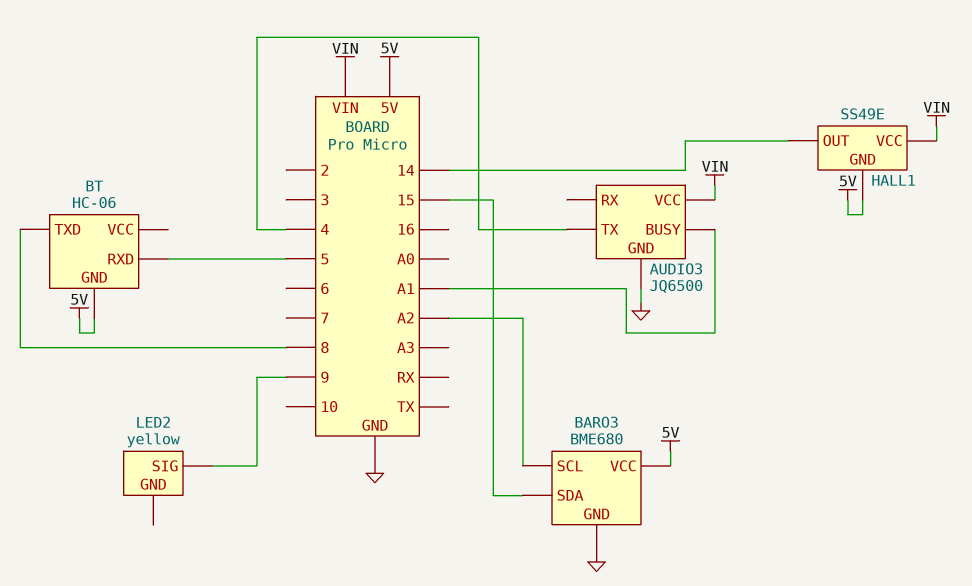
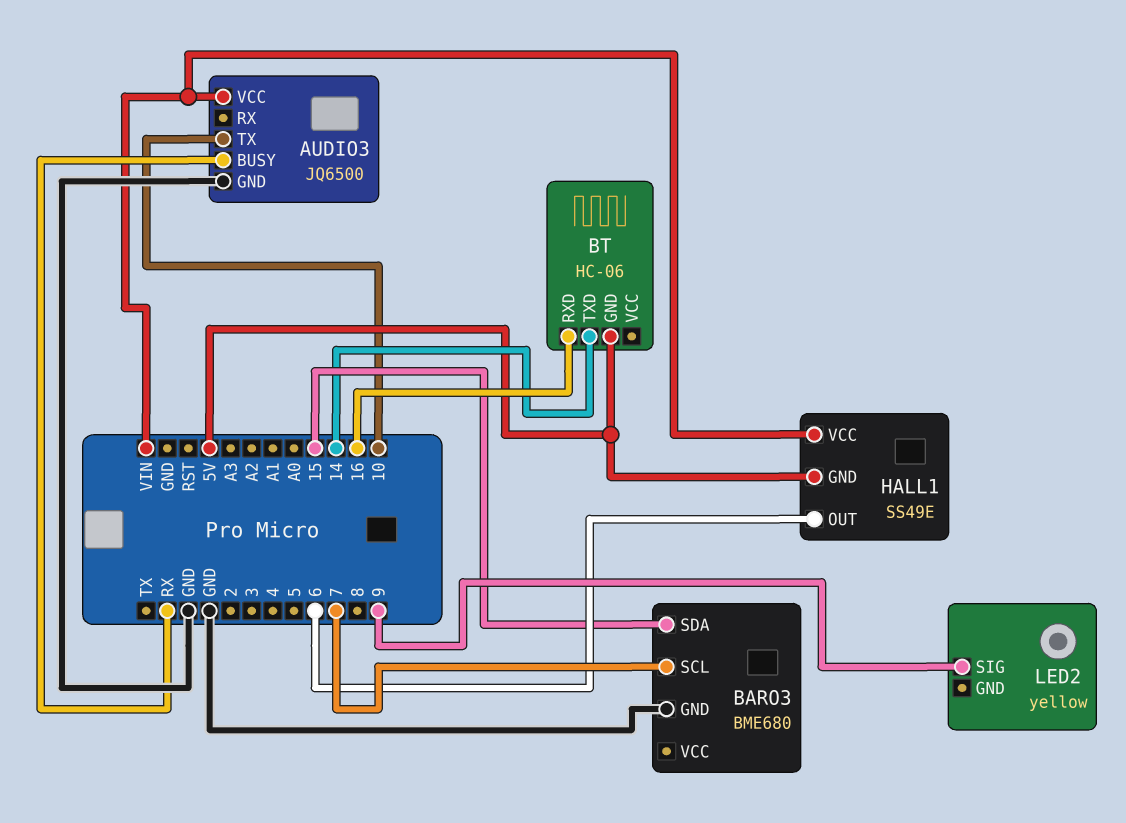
AUDIO3 pin BUSY: A1 -> RX
AUDIO3 pin TX: 4 -> 10
BARO3 pin SCL: A2 -> 7
BARO3 pin VCC: 5V -> none
BT pin RXD: 5 -> 16
BT pin TXD: 8 -> 14
HALL1 pin OUT: 14 -> 6

